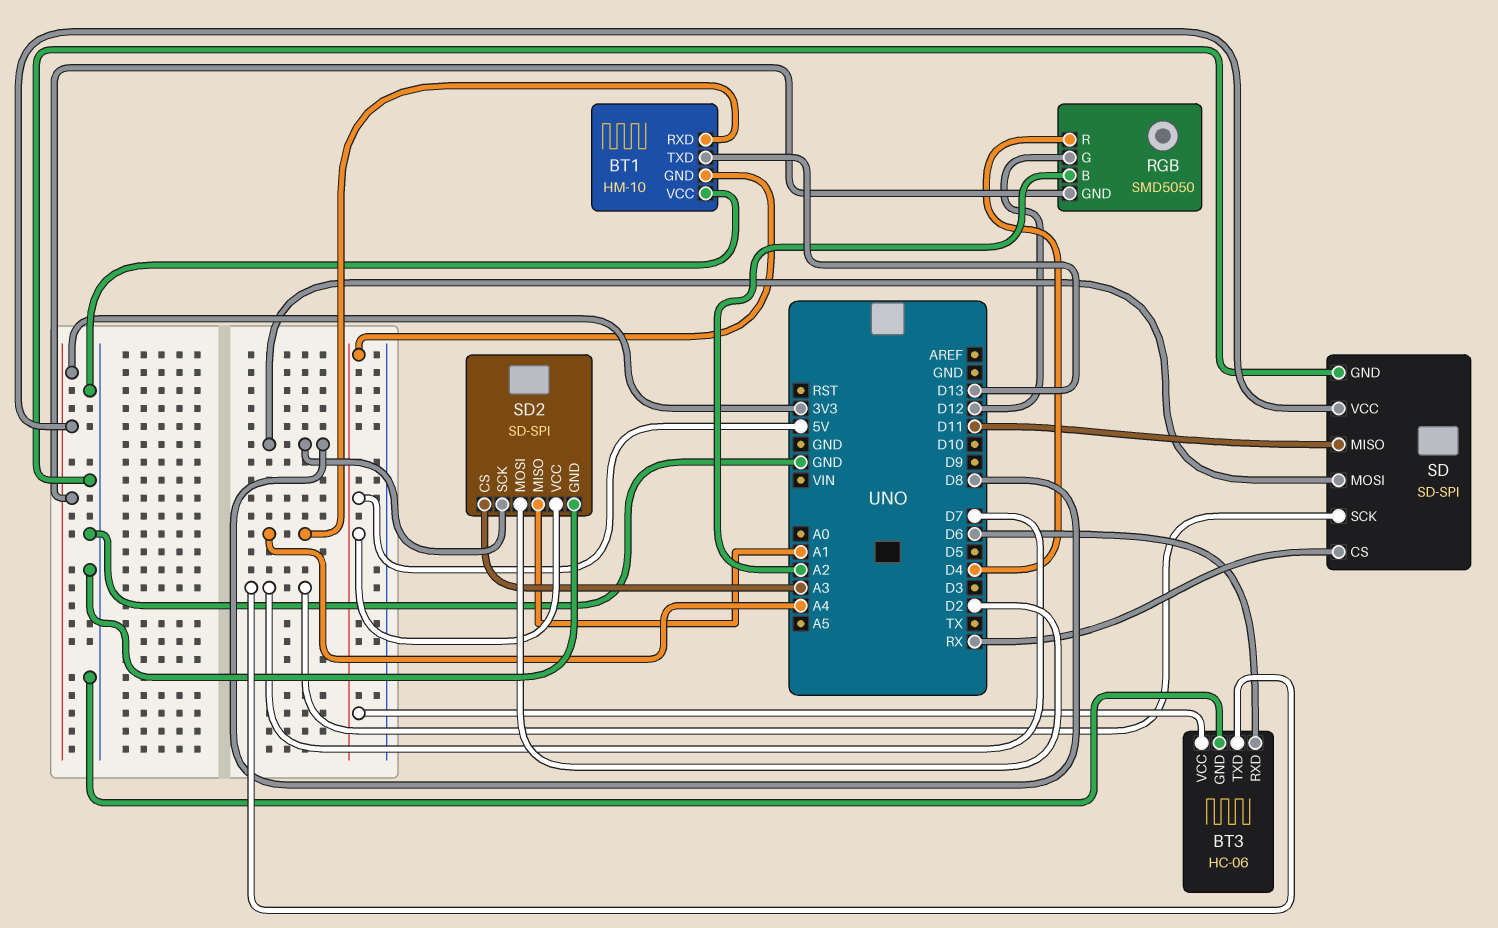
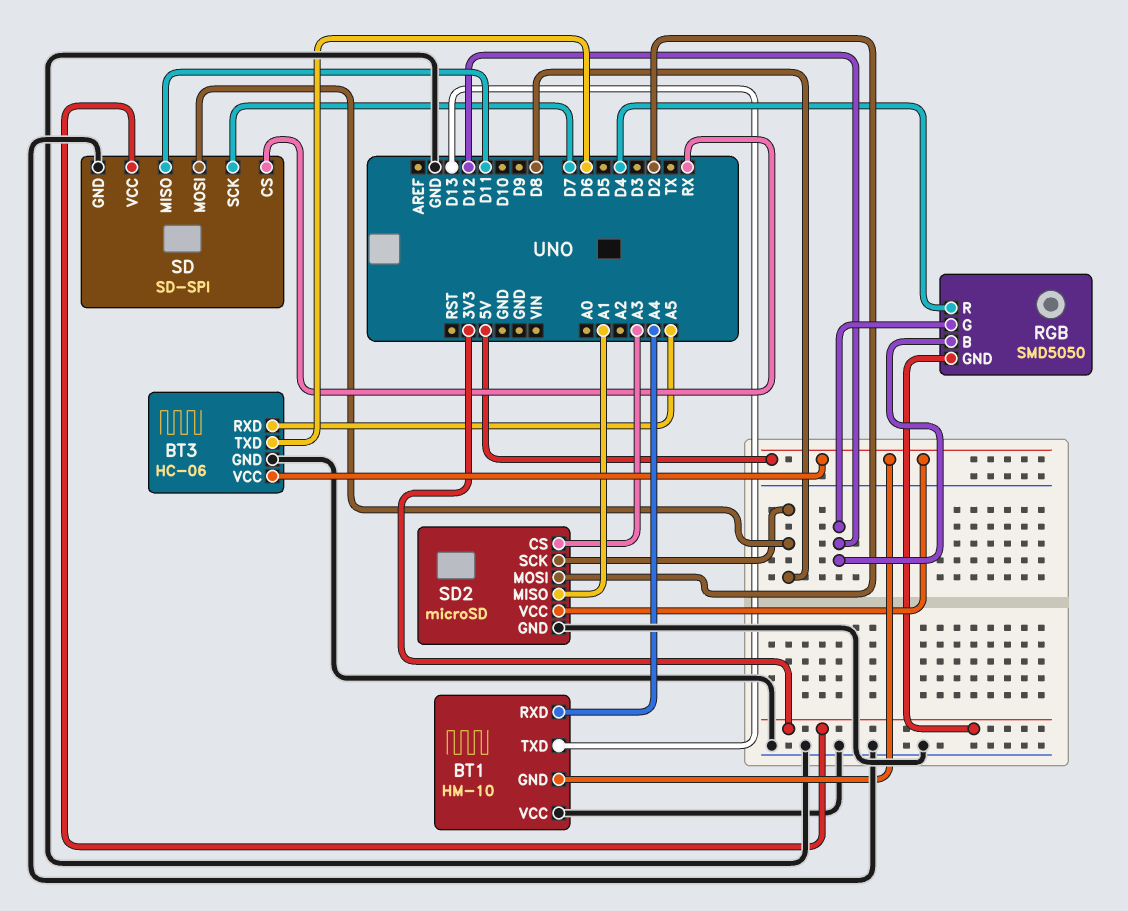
BT3 pin RXD: D6 -> A5
BT3 pin TXD: D7 -> D6
RGB pin B: A2 -> D12
SD2: SD-SPI -> microSD

